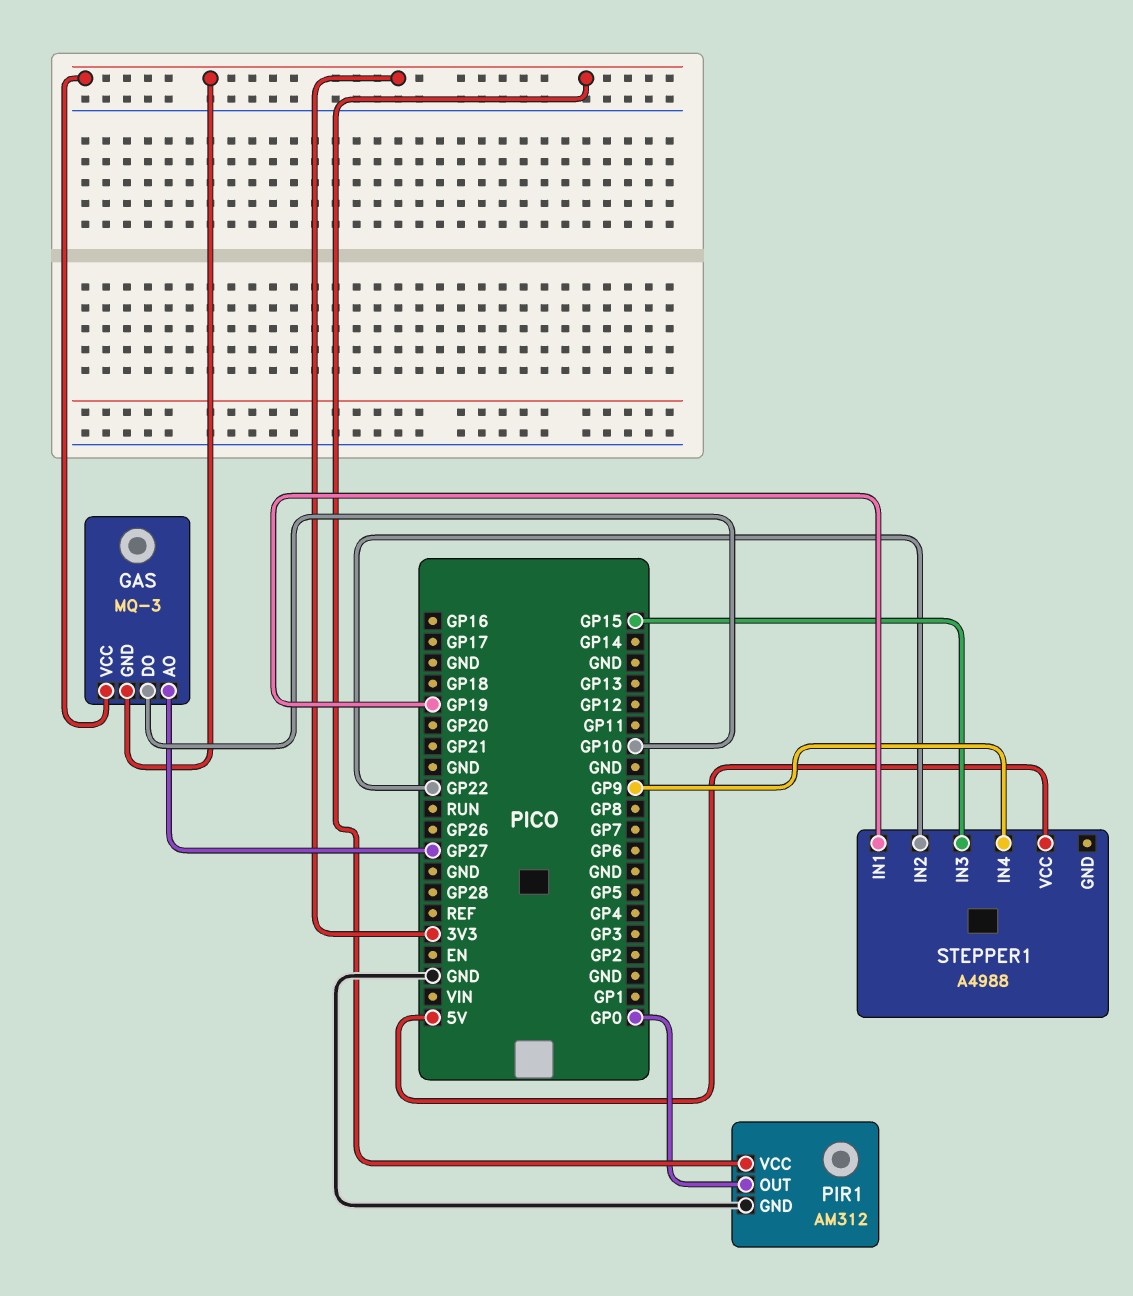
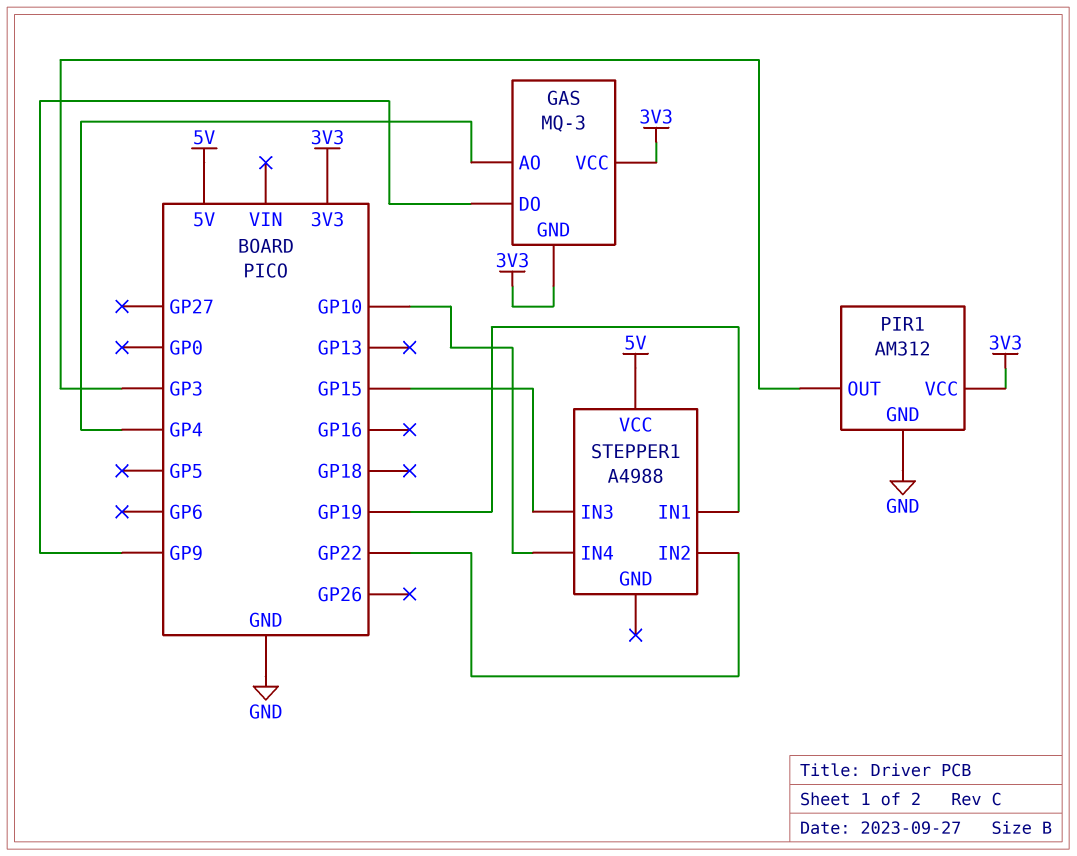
GAS pin AO: GP27 -> GP4
GAS pin DO: GP10 -> GP9
PIR1 pin OUT: GP0 -> GP3
STEPPER1 pin IN4: GP9 -> GP10

